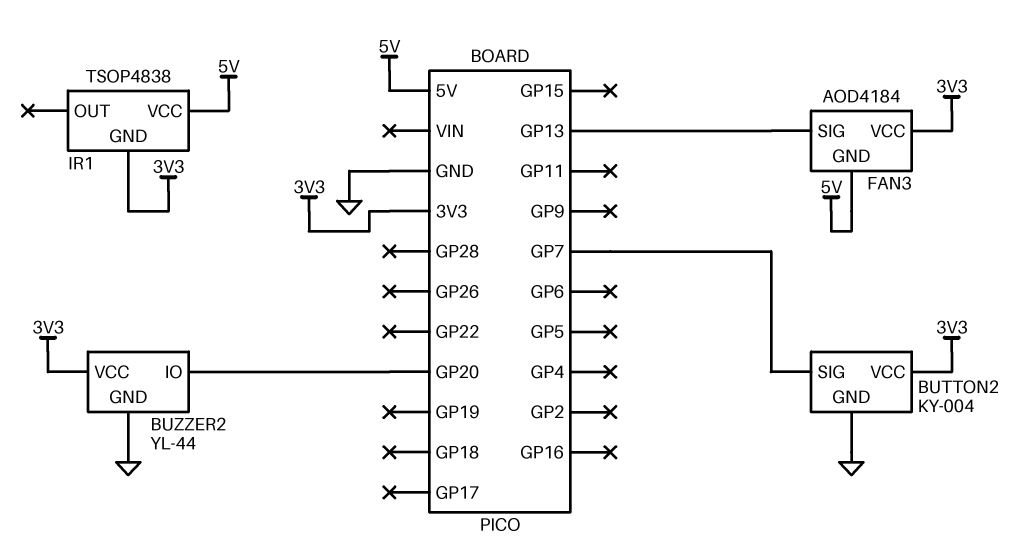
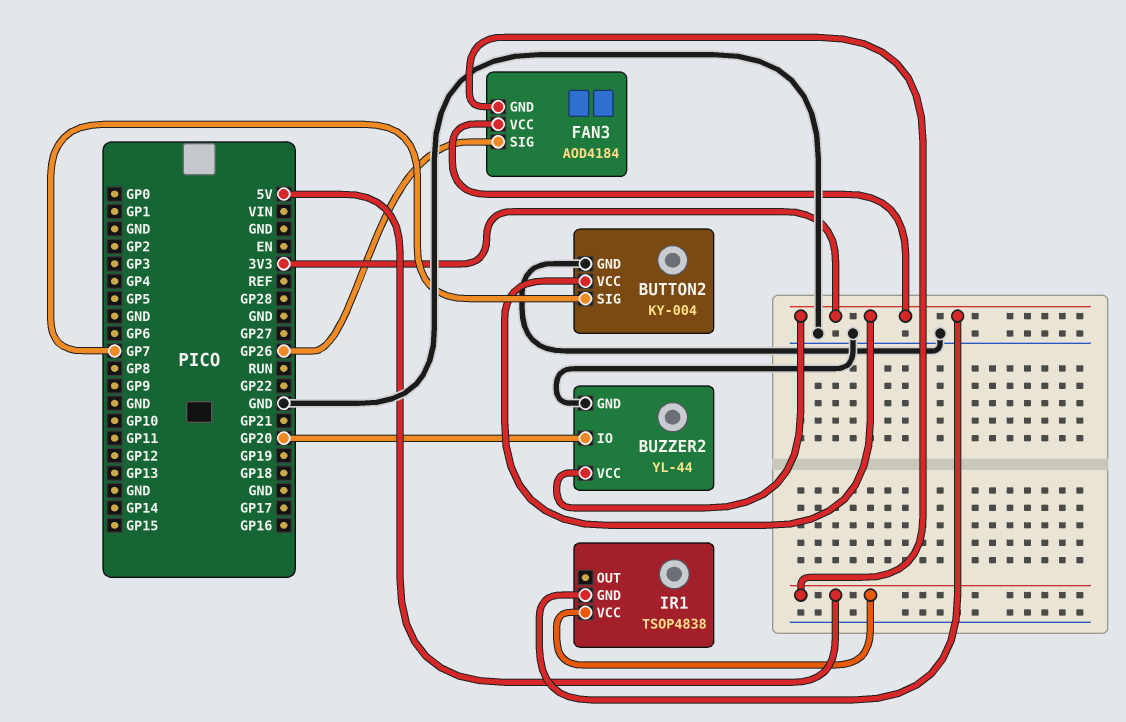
FAN3 pin SIG: GP13 -> GP26

